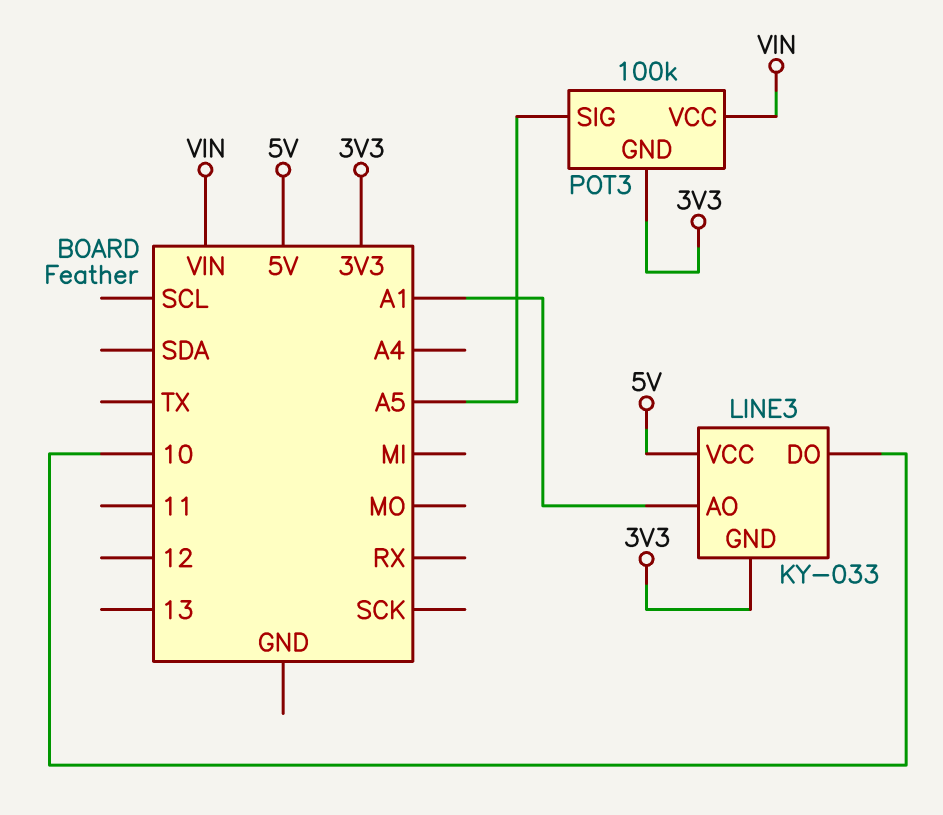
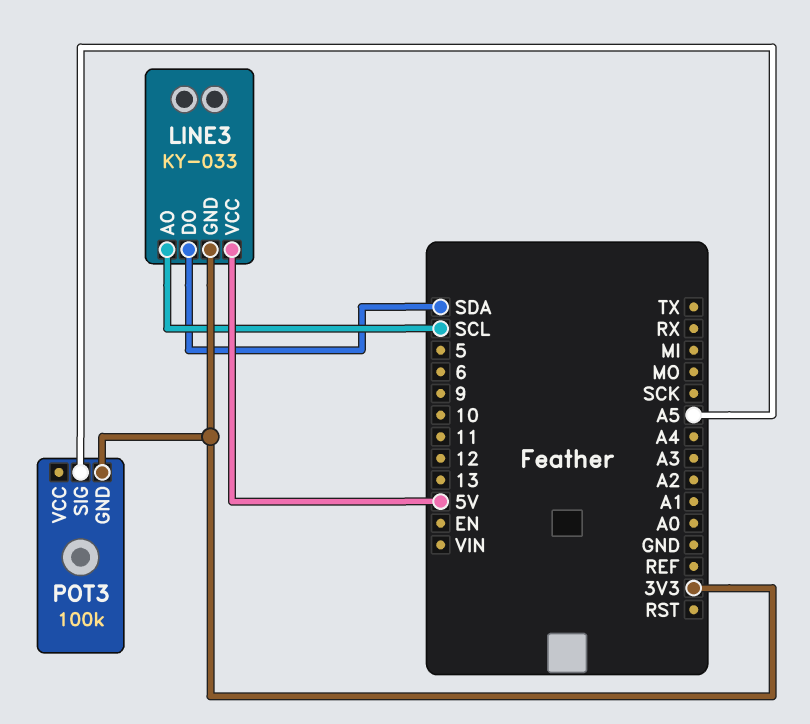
LINE3 pin AO: A1 -> SCL
LINE3 pin DO: 10 -> SDA
POT3 pin VCC: VIN -> none

